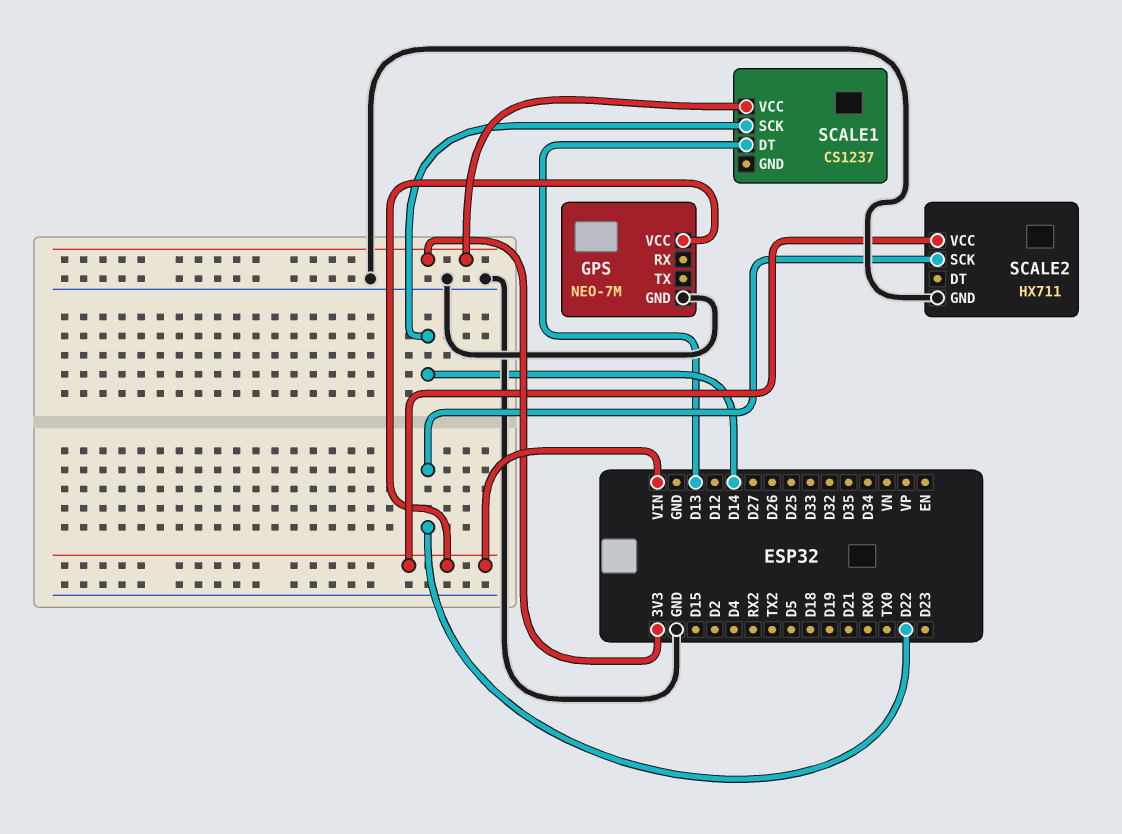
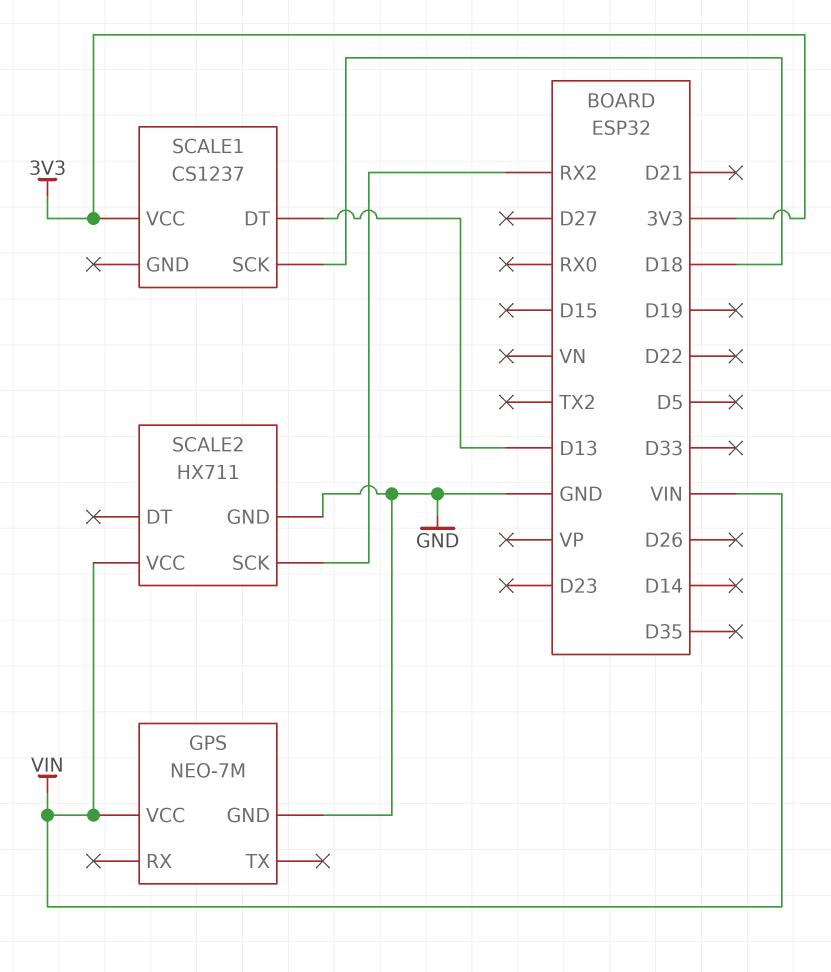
SCALE1 pin SCK: D14 -> D18
SCALE2 pin SCK: D22 -> RX2

